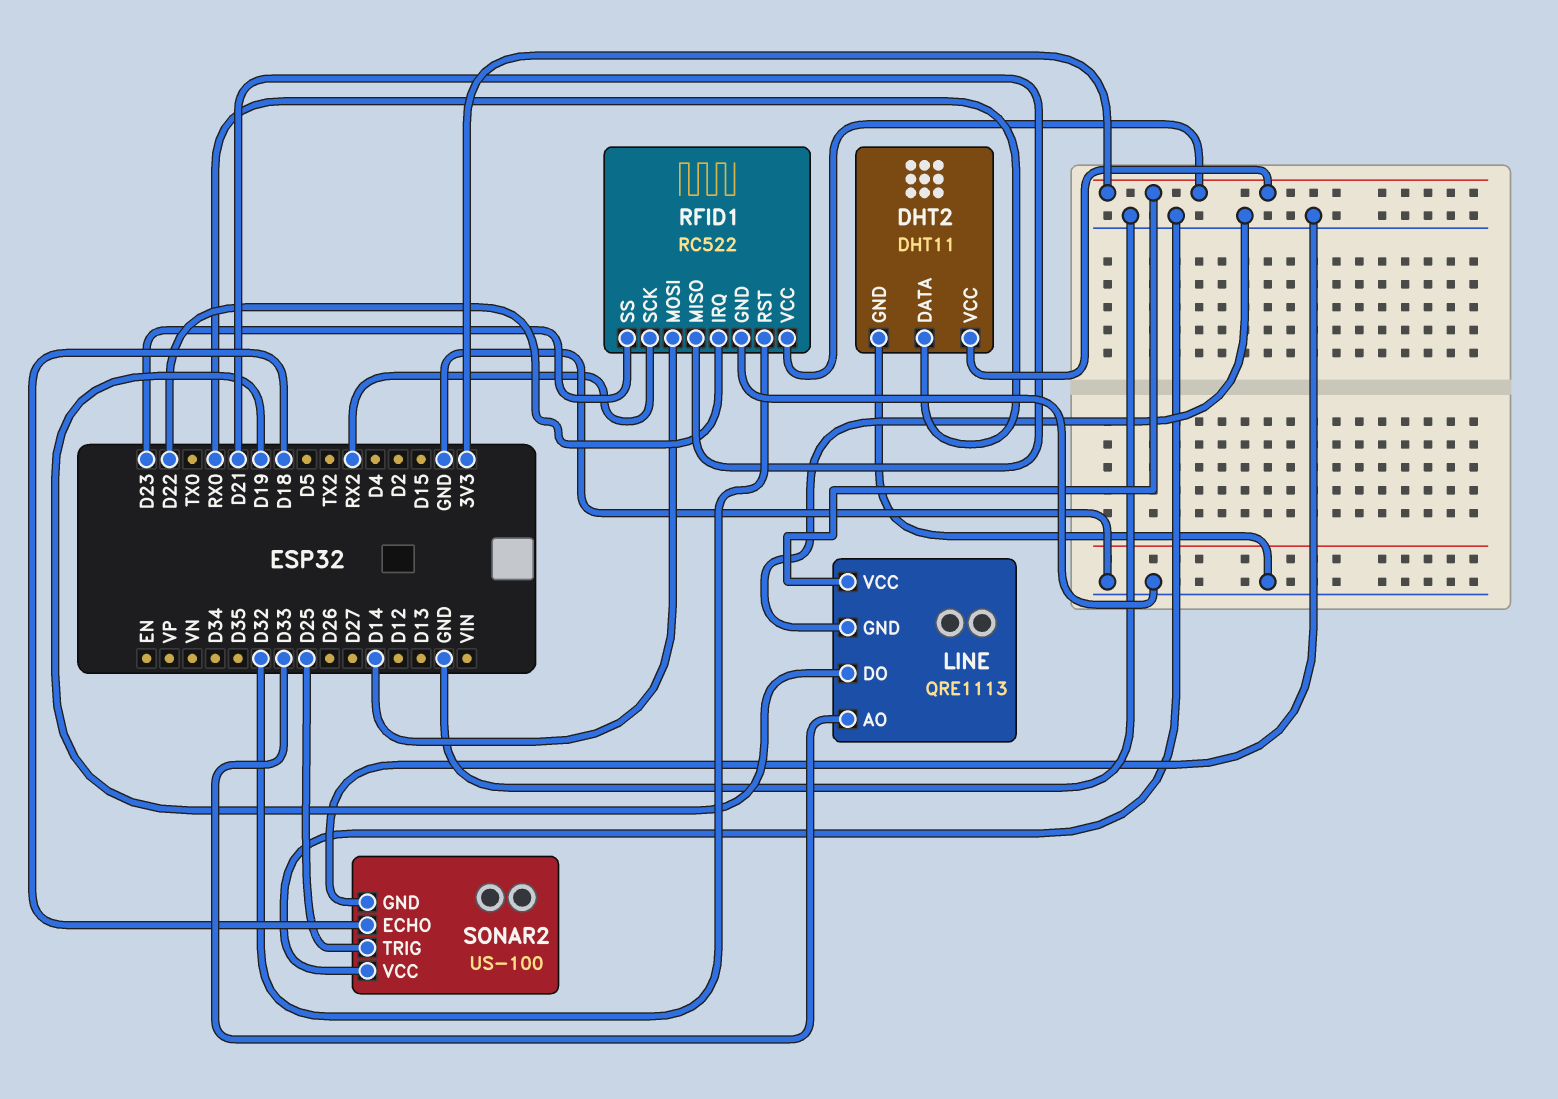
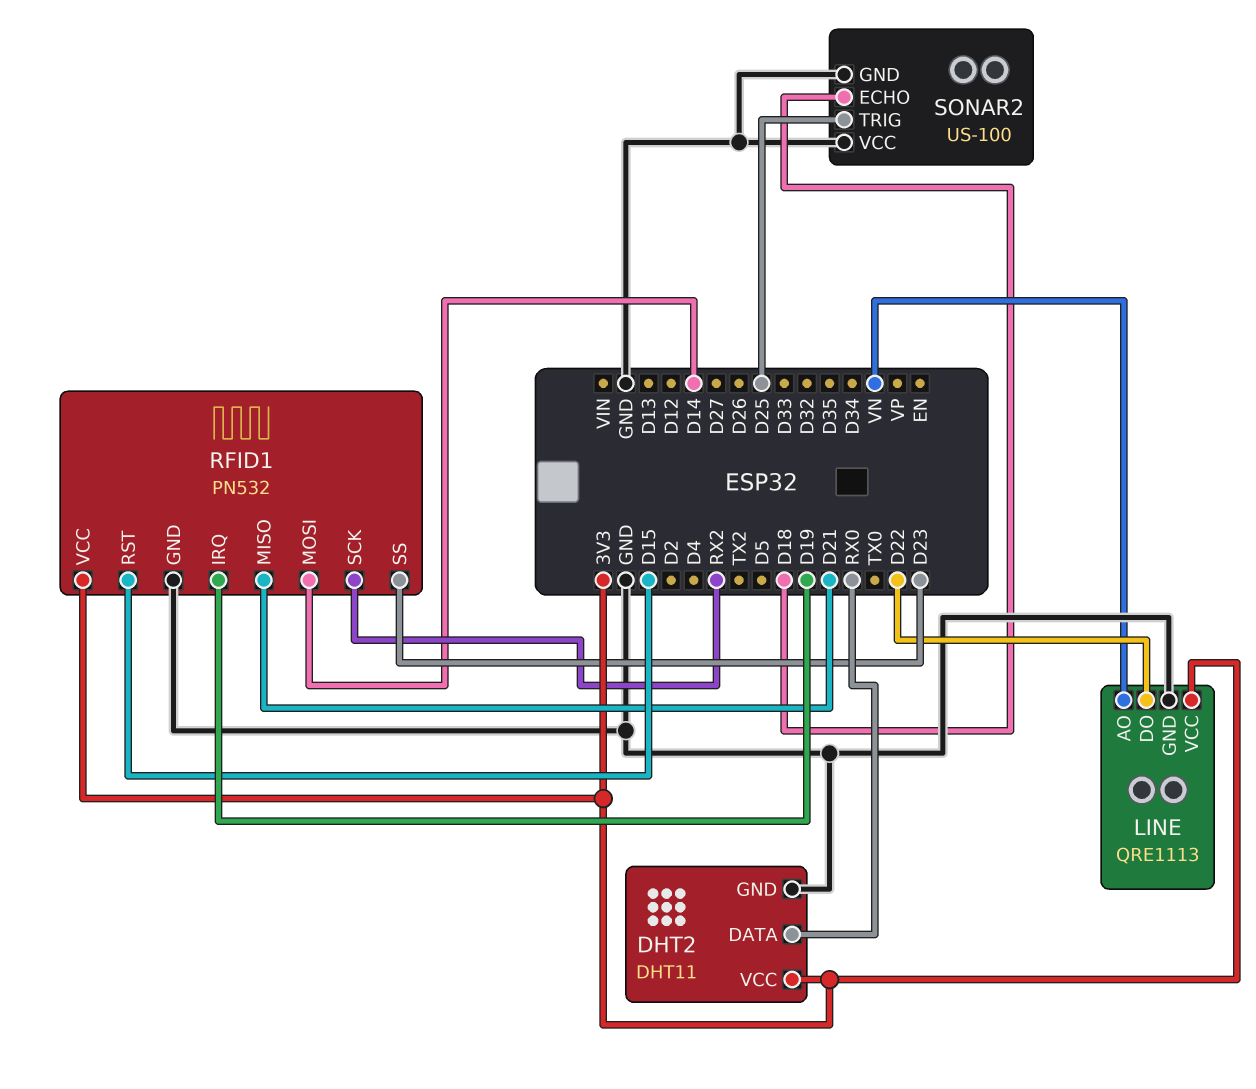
LINE pin AO: D33 -> VN
LINE pin DO: D19 -> D22
RFID1: RC522 -> PN532
RFID1 pin IRQ: D22 -> D19
RFID1 pin RST: D32 -> D15

